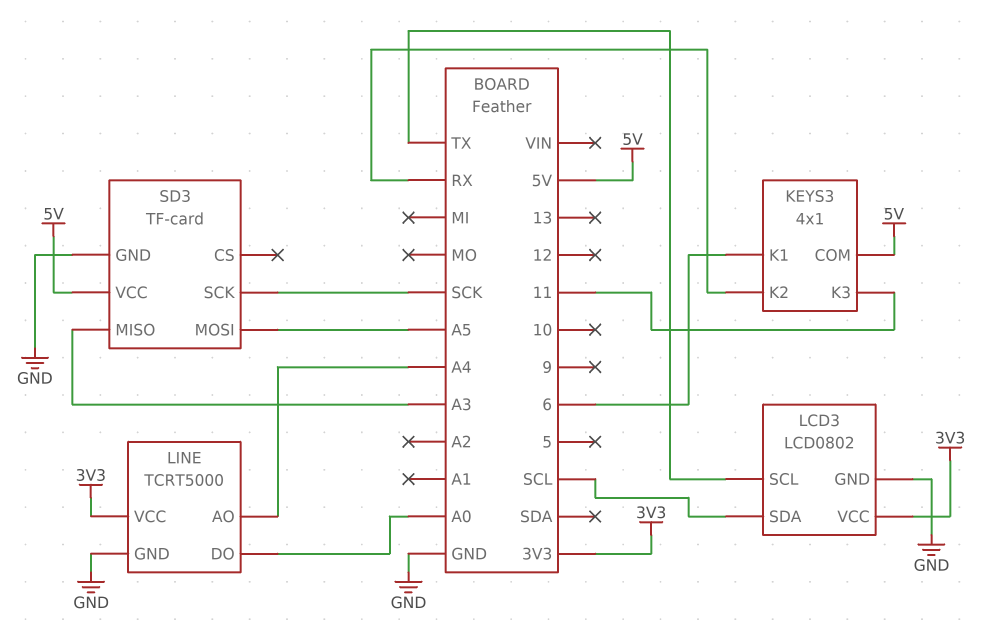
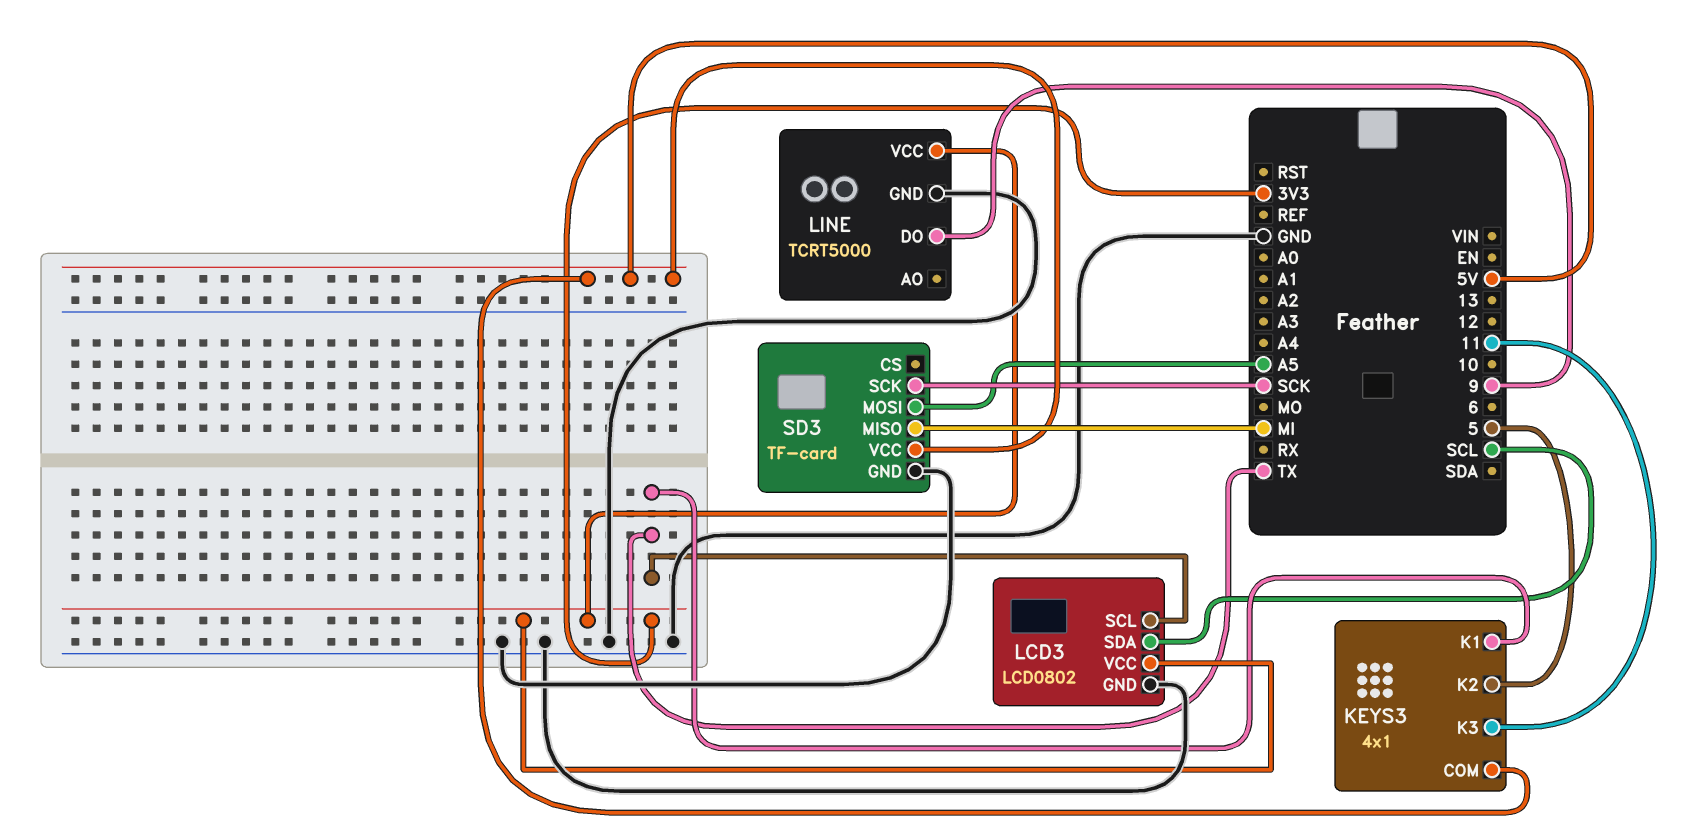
KEYS3 pin K1: 6 -> TX
KEYS3 pin K2: RX -> 5
LINE pin AO: A4 -> none
LINE pin DO: A0 -> 9
SD3 pin MISO: A3 -> MI

